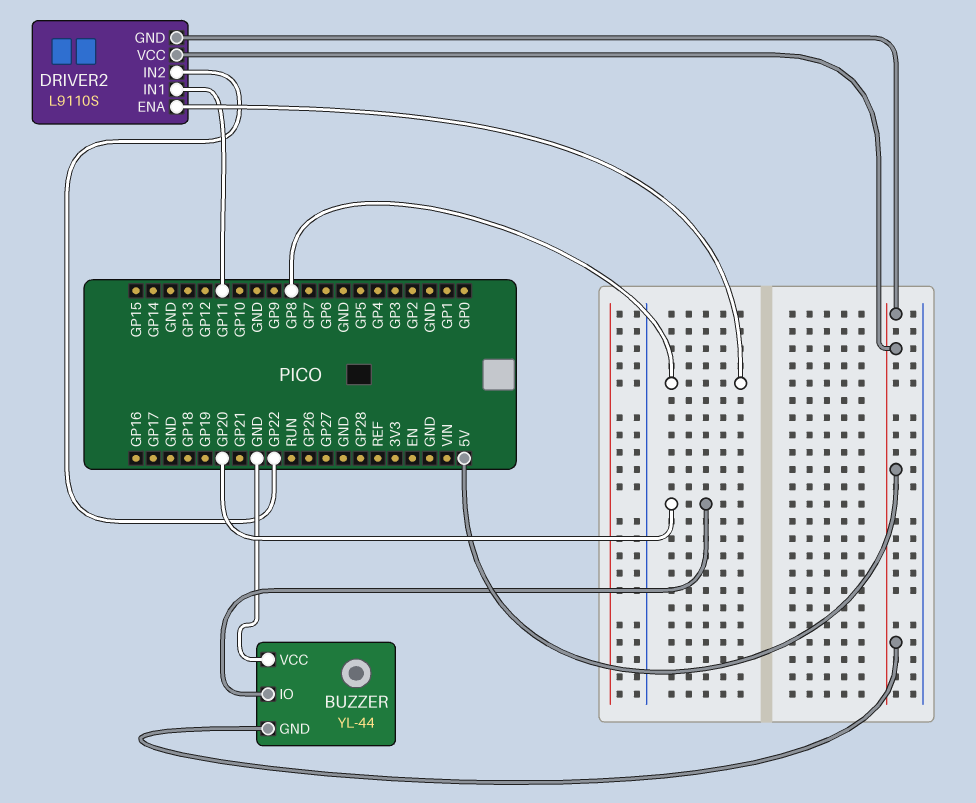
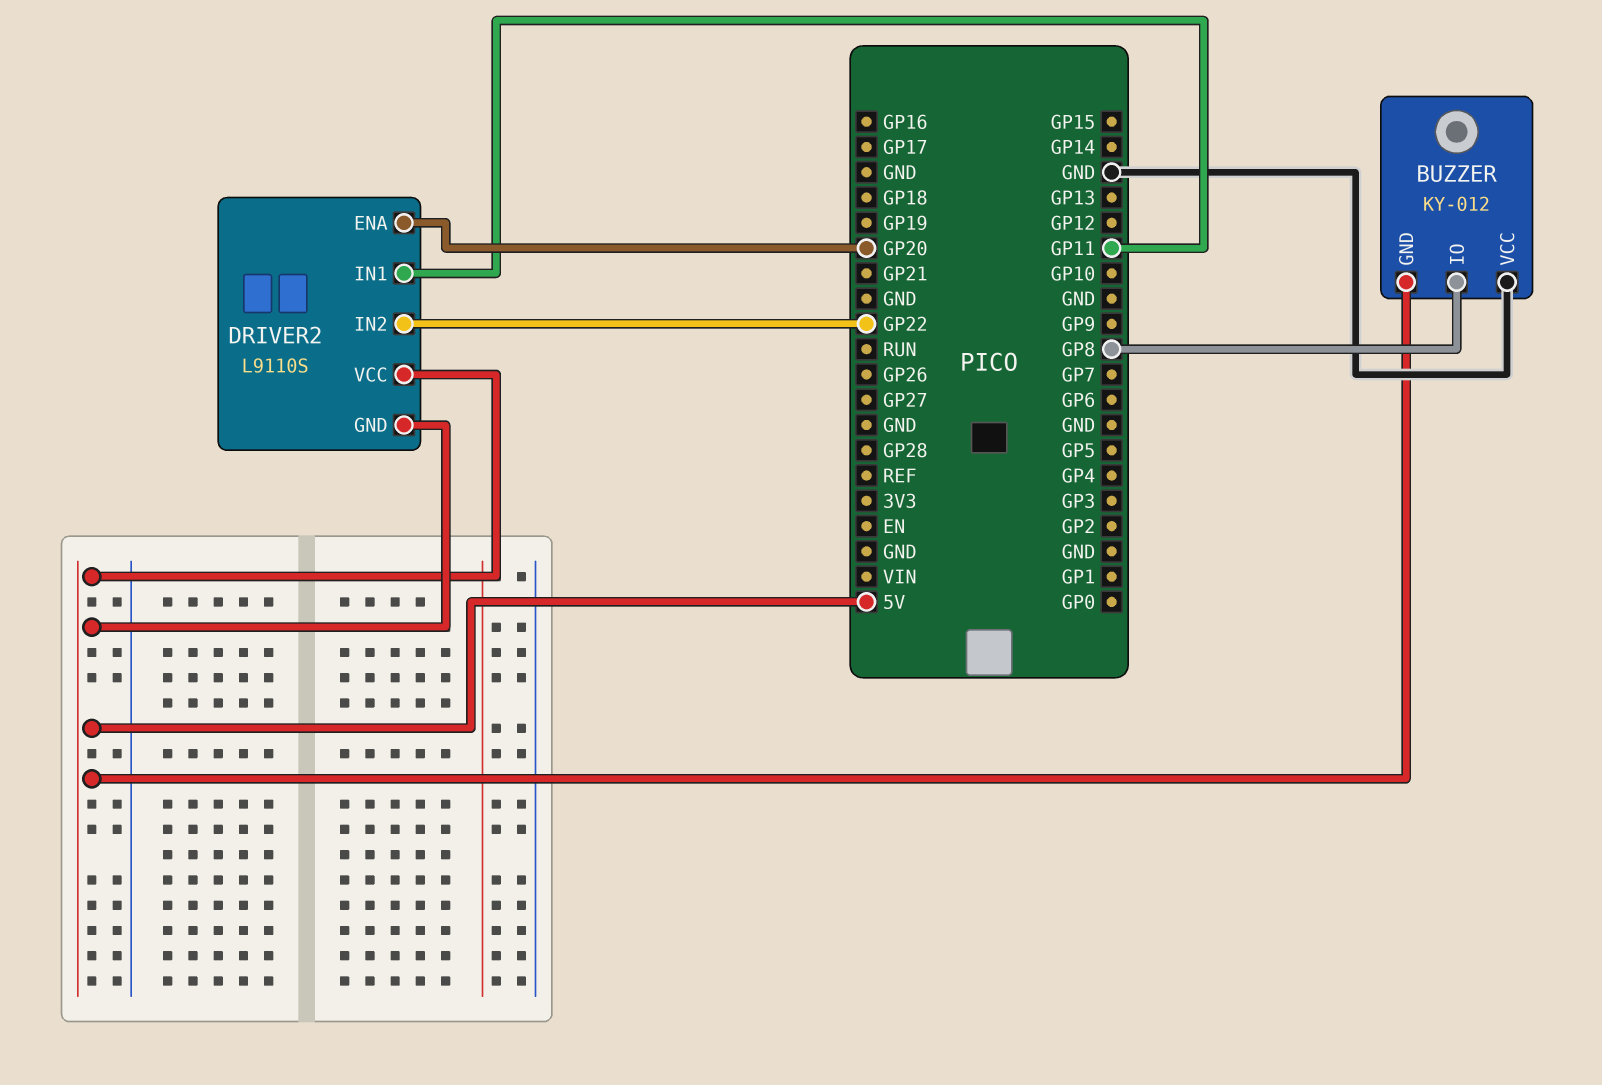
BUZZER: YL-44 -> KY-012
BUZZER pin IO: GP20 -> GP8
DRIVER2 pin ENA: GP8 -> GP20

